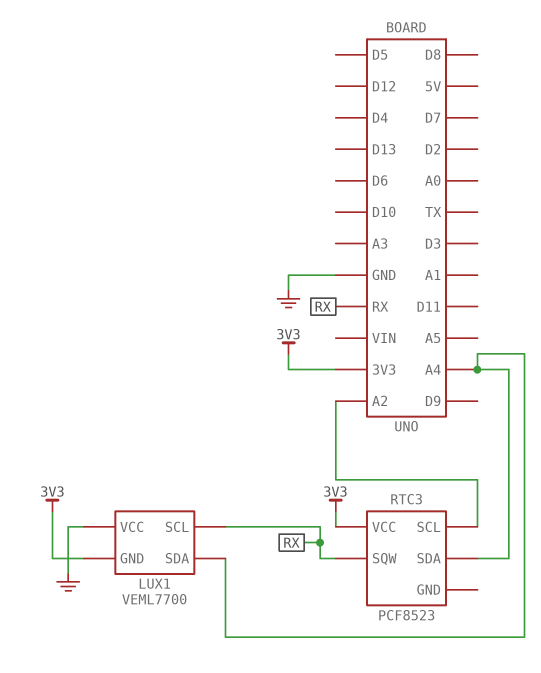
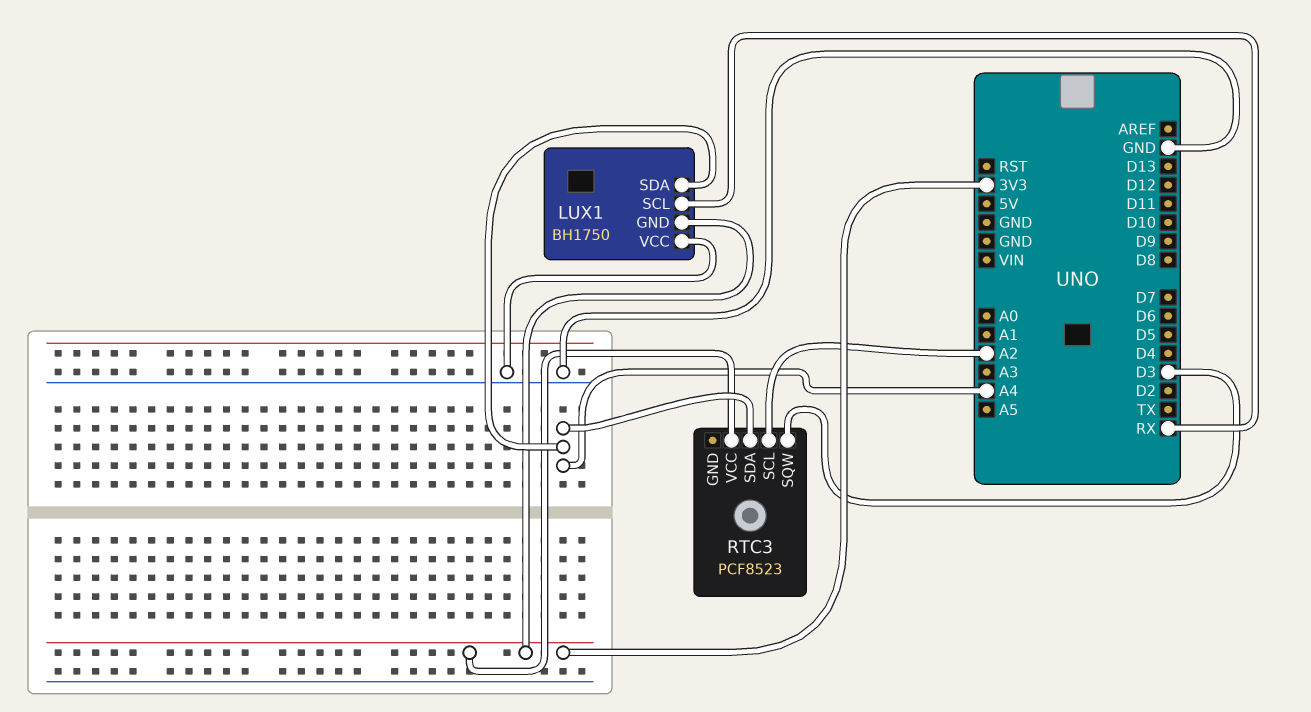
LUX1: VEML7700 -> BH1750
RTC3 pin SQW: RX -> D3

